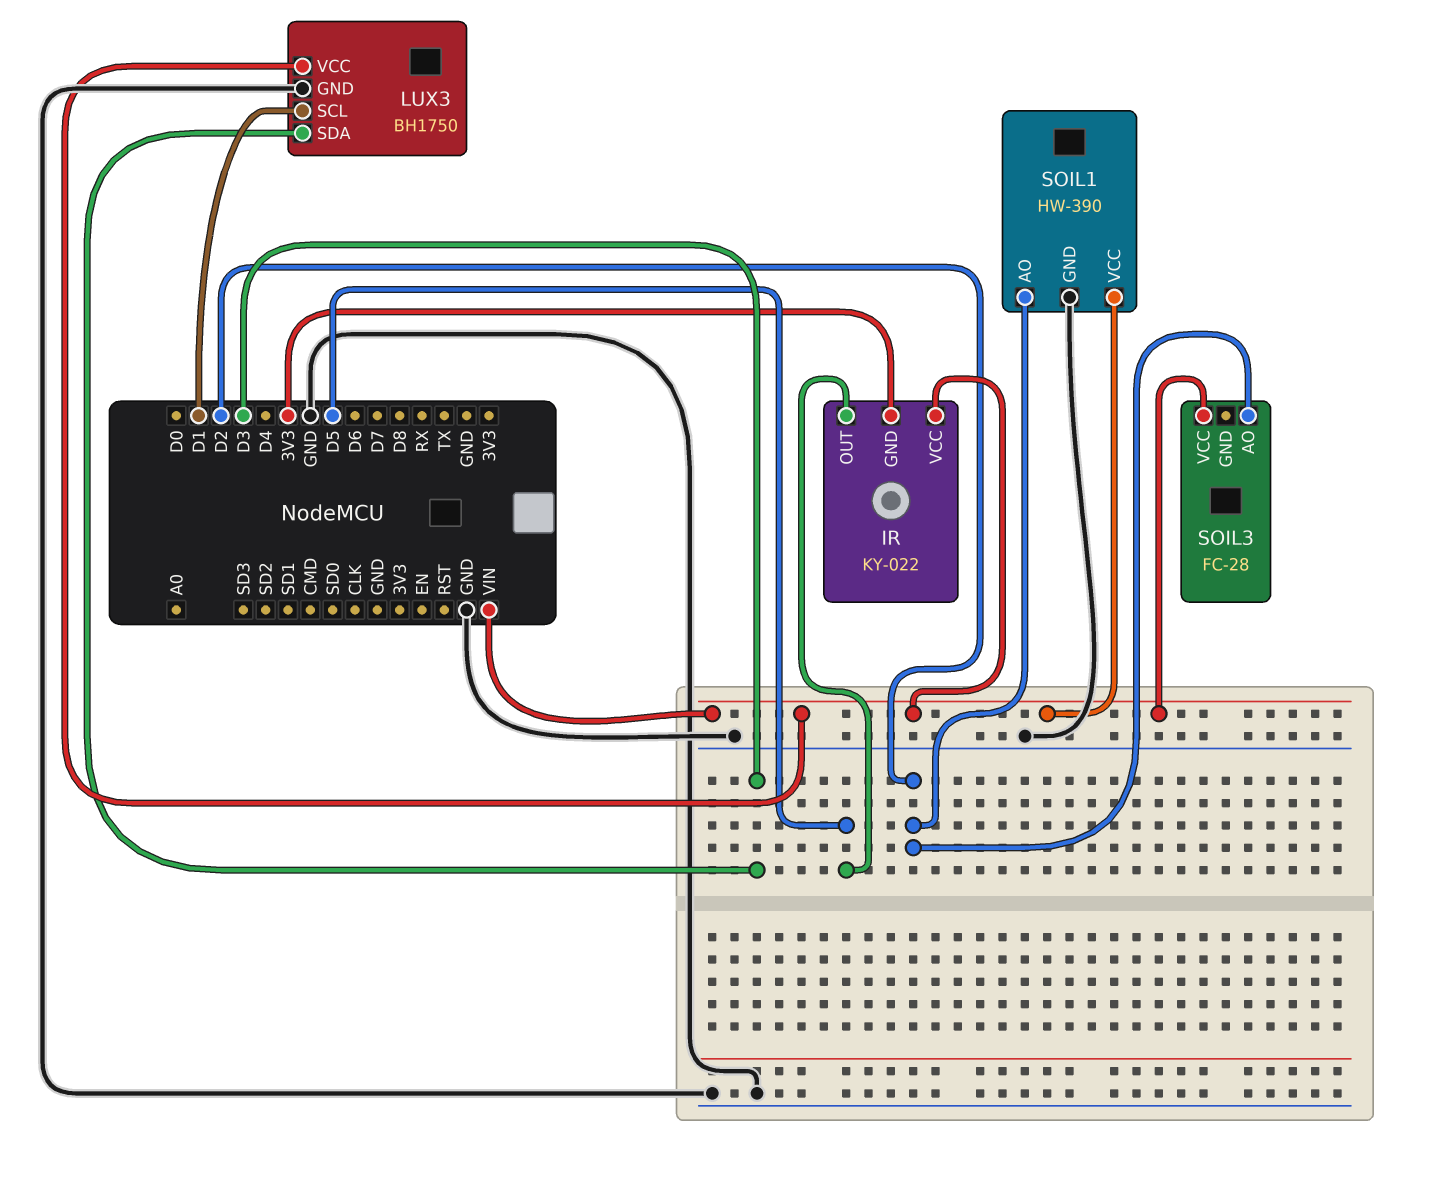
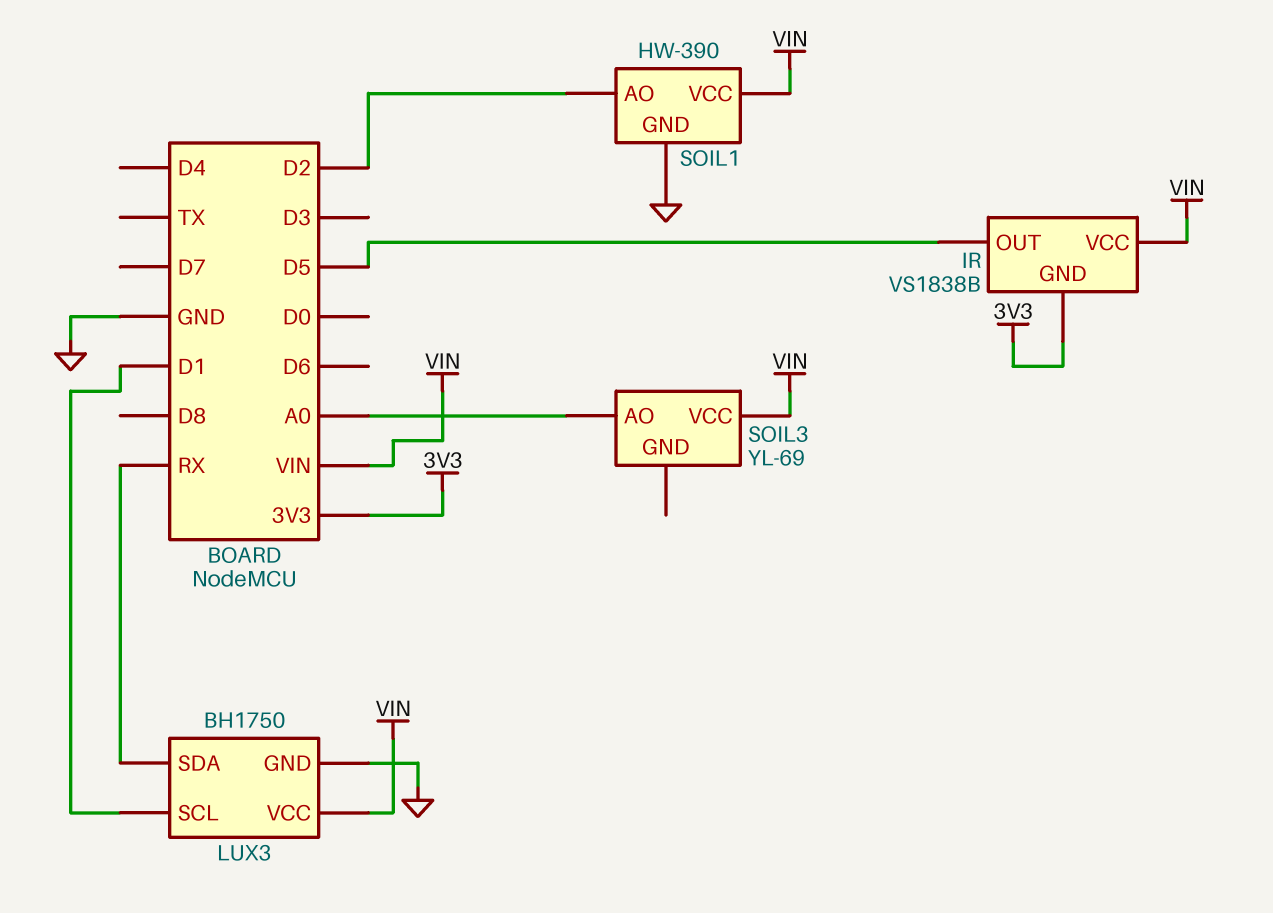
IR: KY-022 -> VS1838B
LUX3 pin SDA: D3 -> RX
SOIL3: FC-28 -> YL-69
SOIL3 pin AO: D2 -> A0

